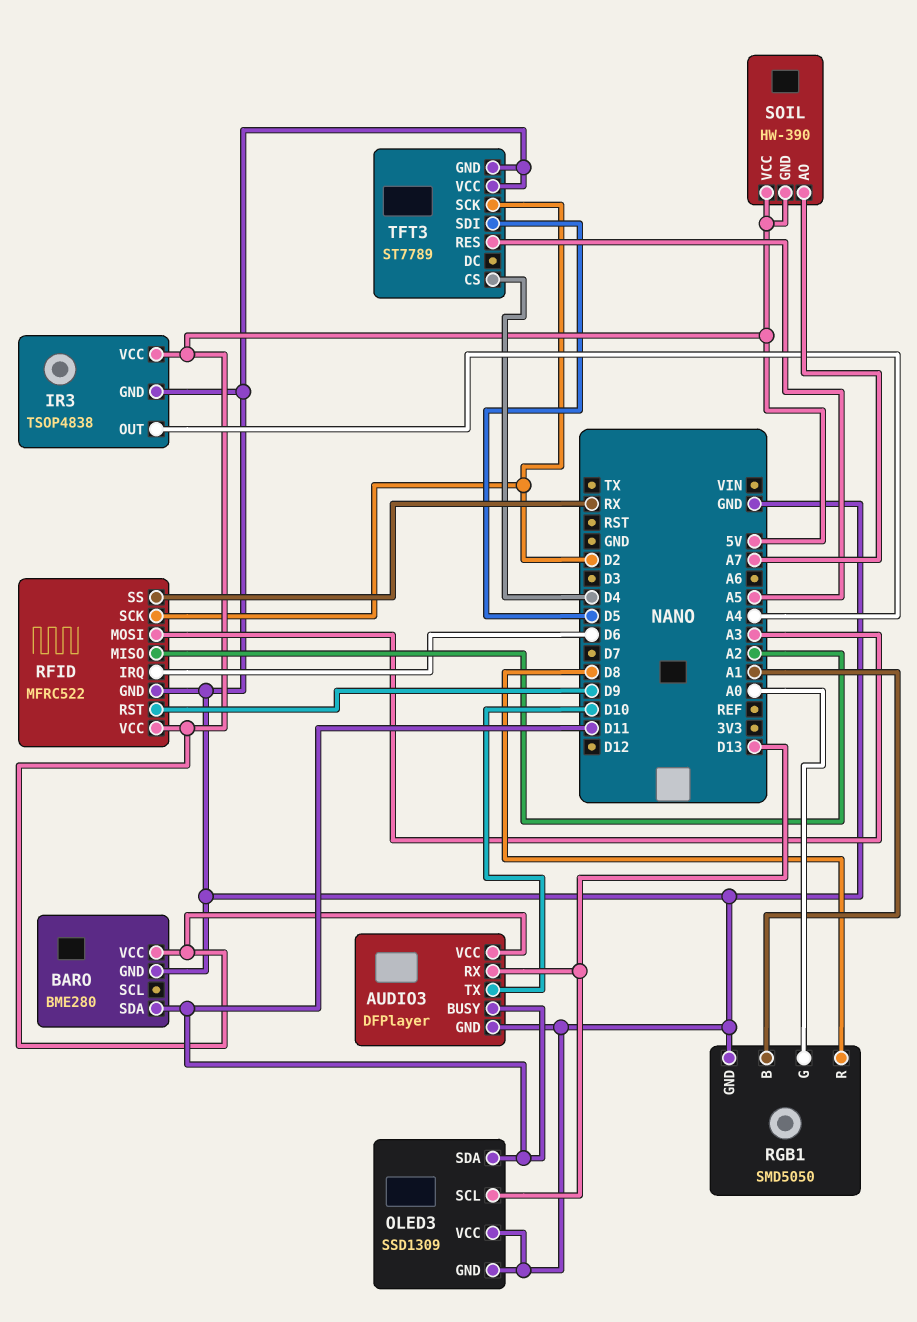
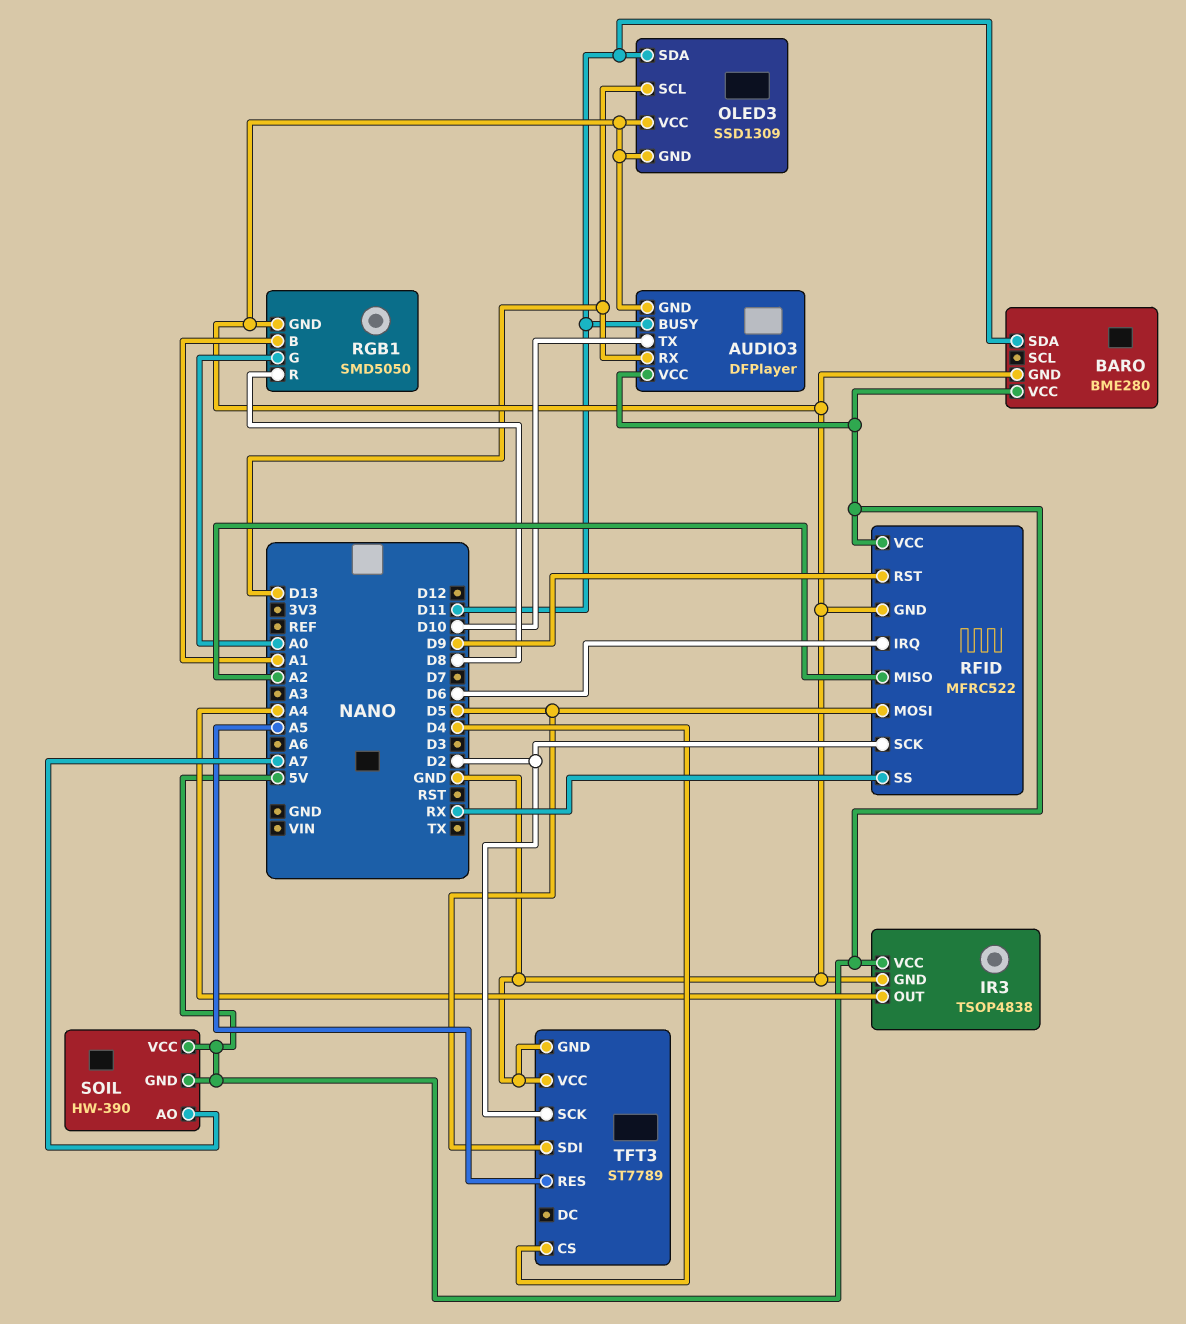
RFID pin MOSI: A3 -> D5

